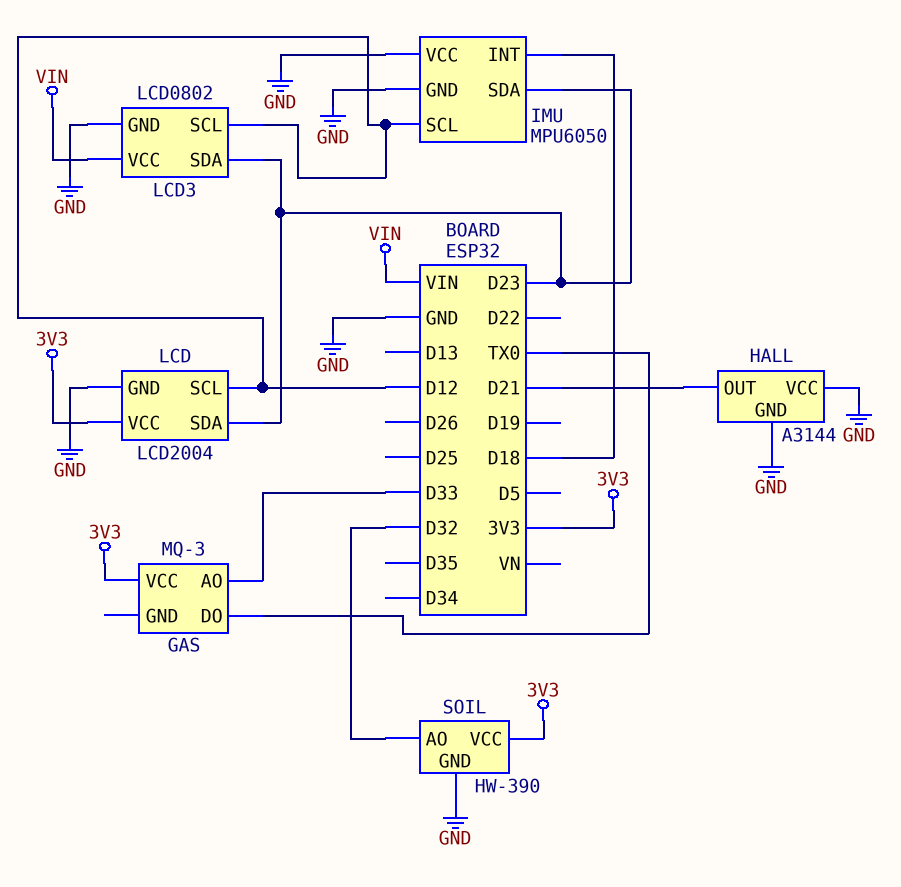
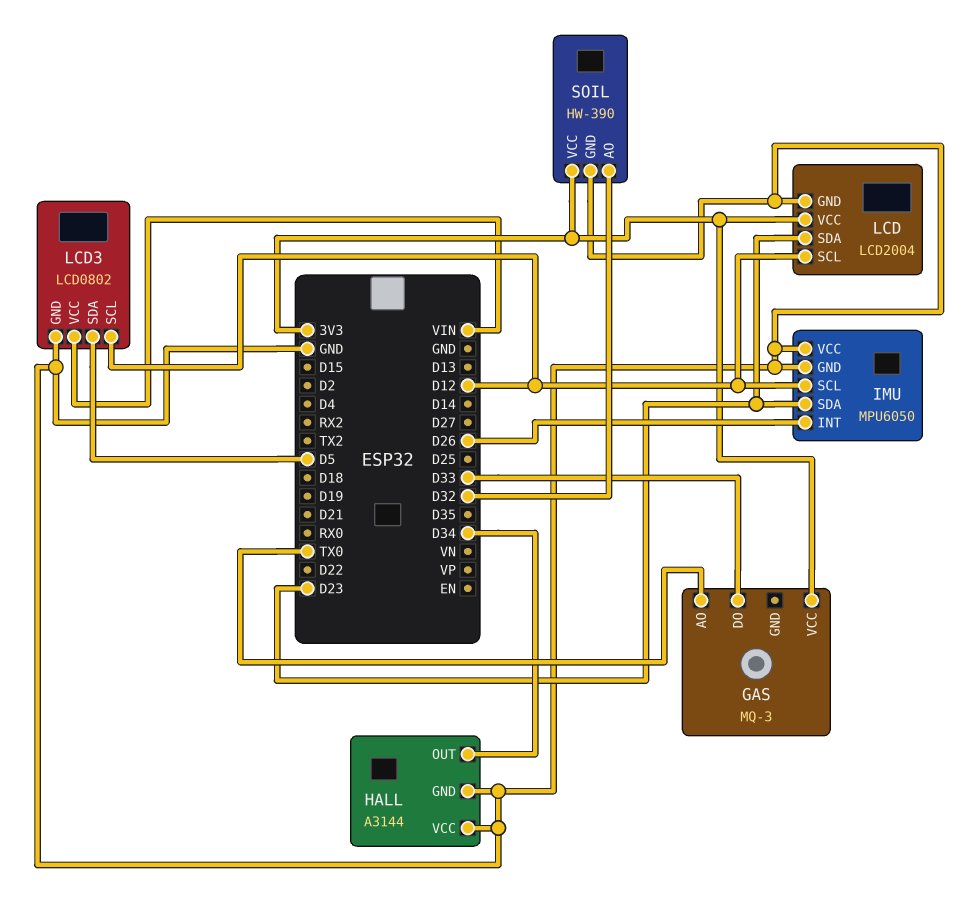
GAS pin AO: D33 -> TX0
GAS pin DO: TX0 -> D33
HALL pin OUT: D21 -> D34
IMU pin INT: D18 -> D26
LCD3 pin SDA: D23 -> D5

